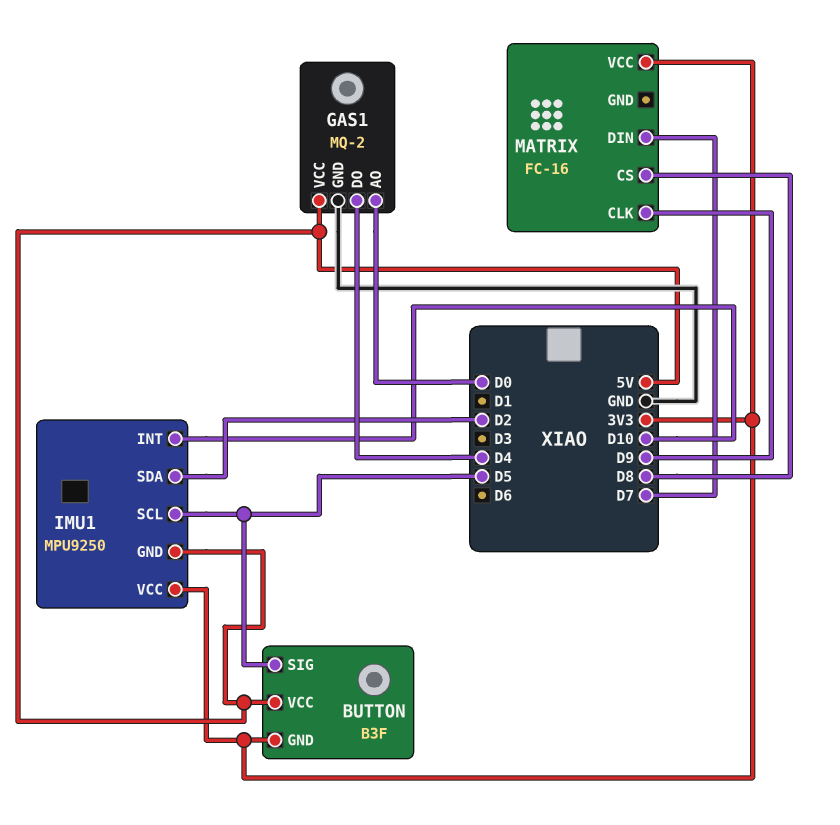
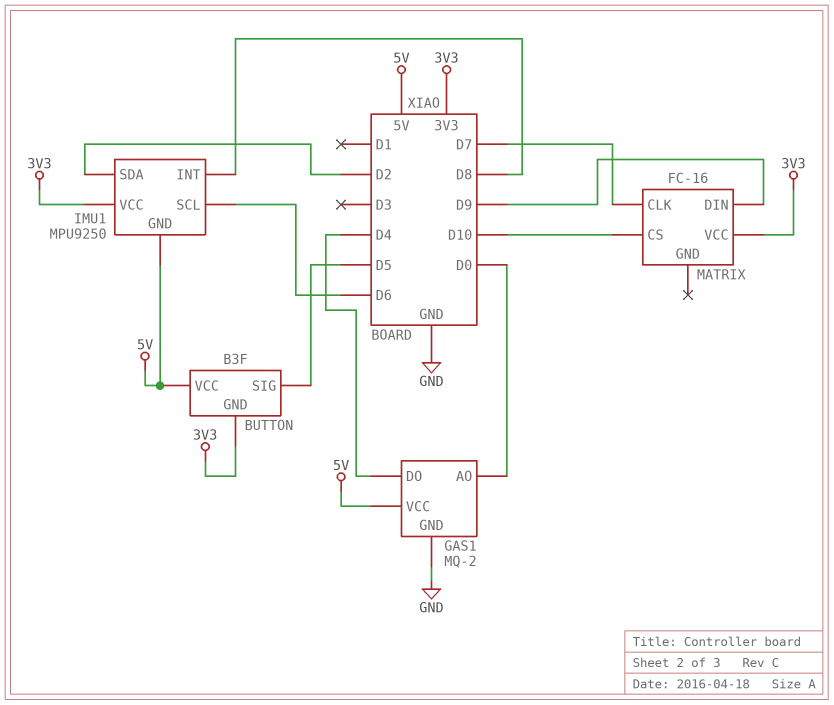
IMU1 pin INT: D10 -> D8
IMU1 pin SCL: D5 -> D6
MATRIX pin CLK: D9 -> D7
MATRIX pin CS: D8 -> D10
MATRIX pin DIN: D7 -> D9

